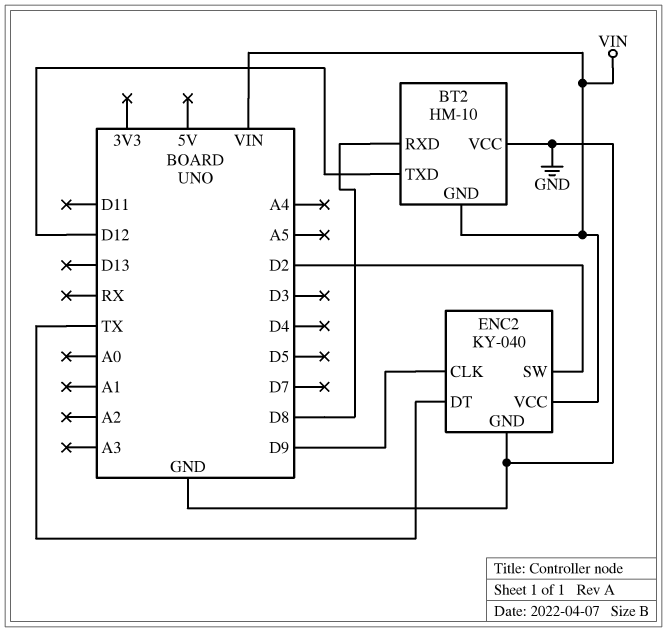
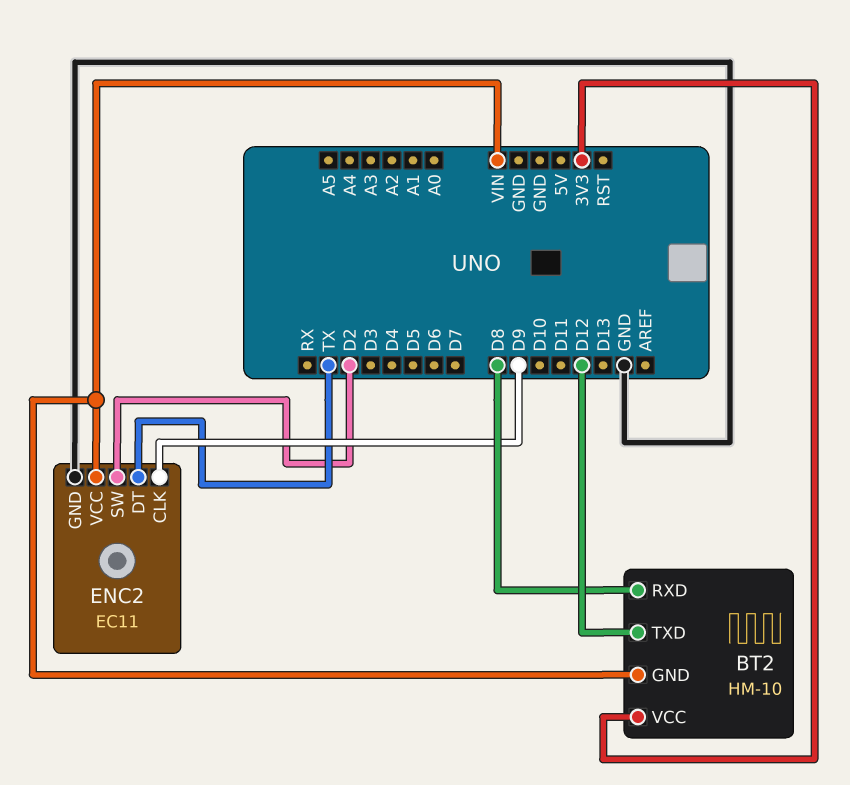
BT2 pin VCC: GND -> 3V3
ENC2: KY-040 -> EC11

